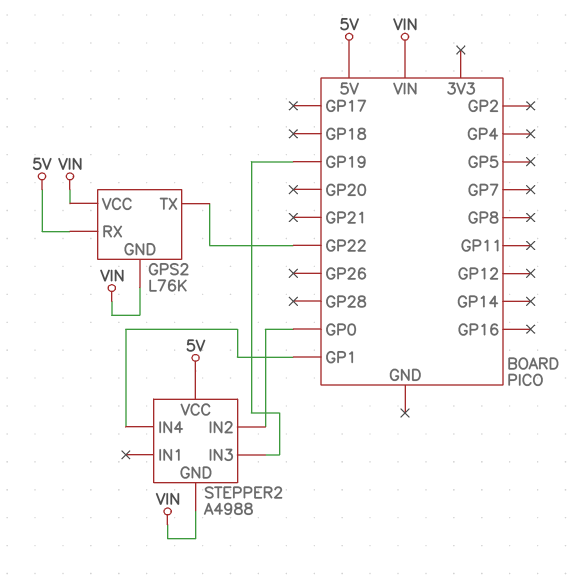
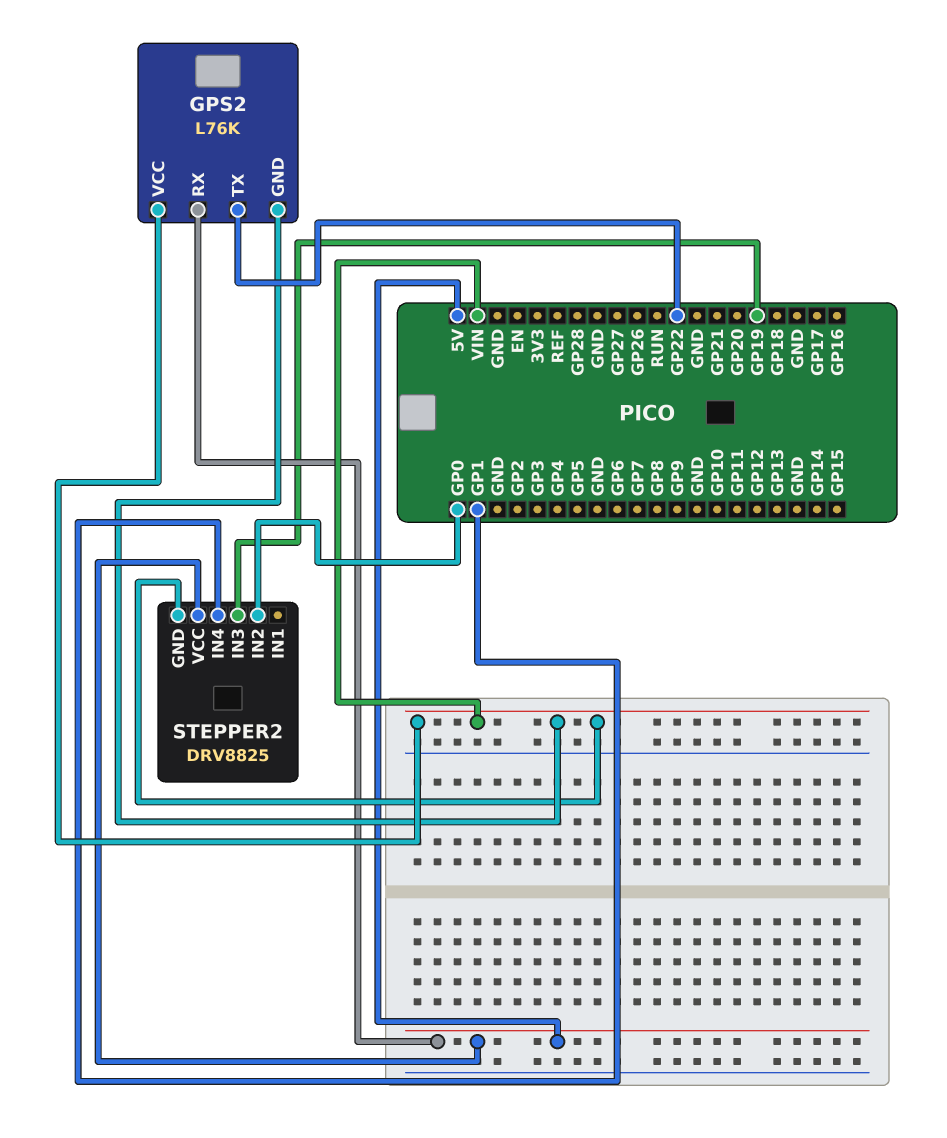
STEPPER2: A4988 -> DRV8825

